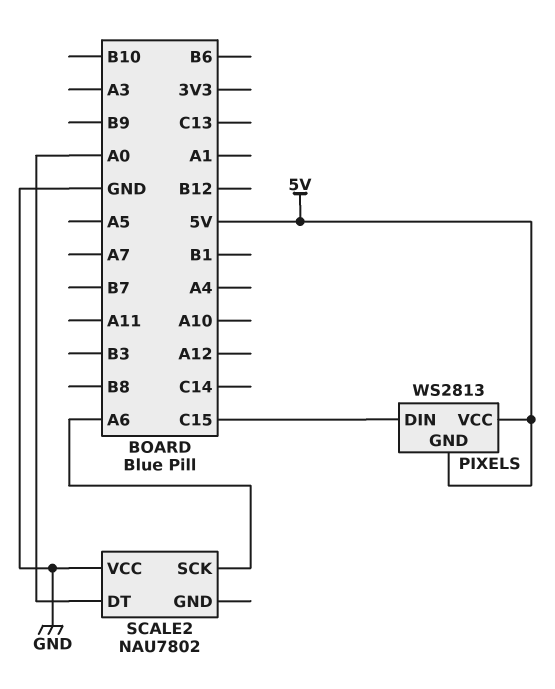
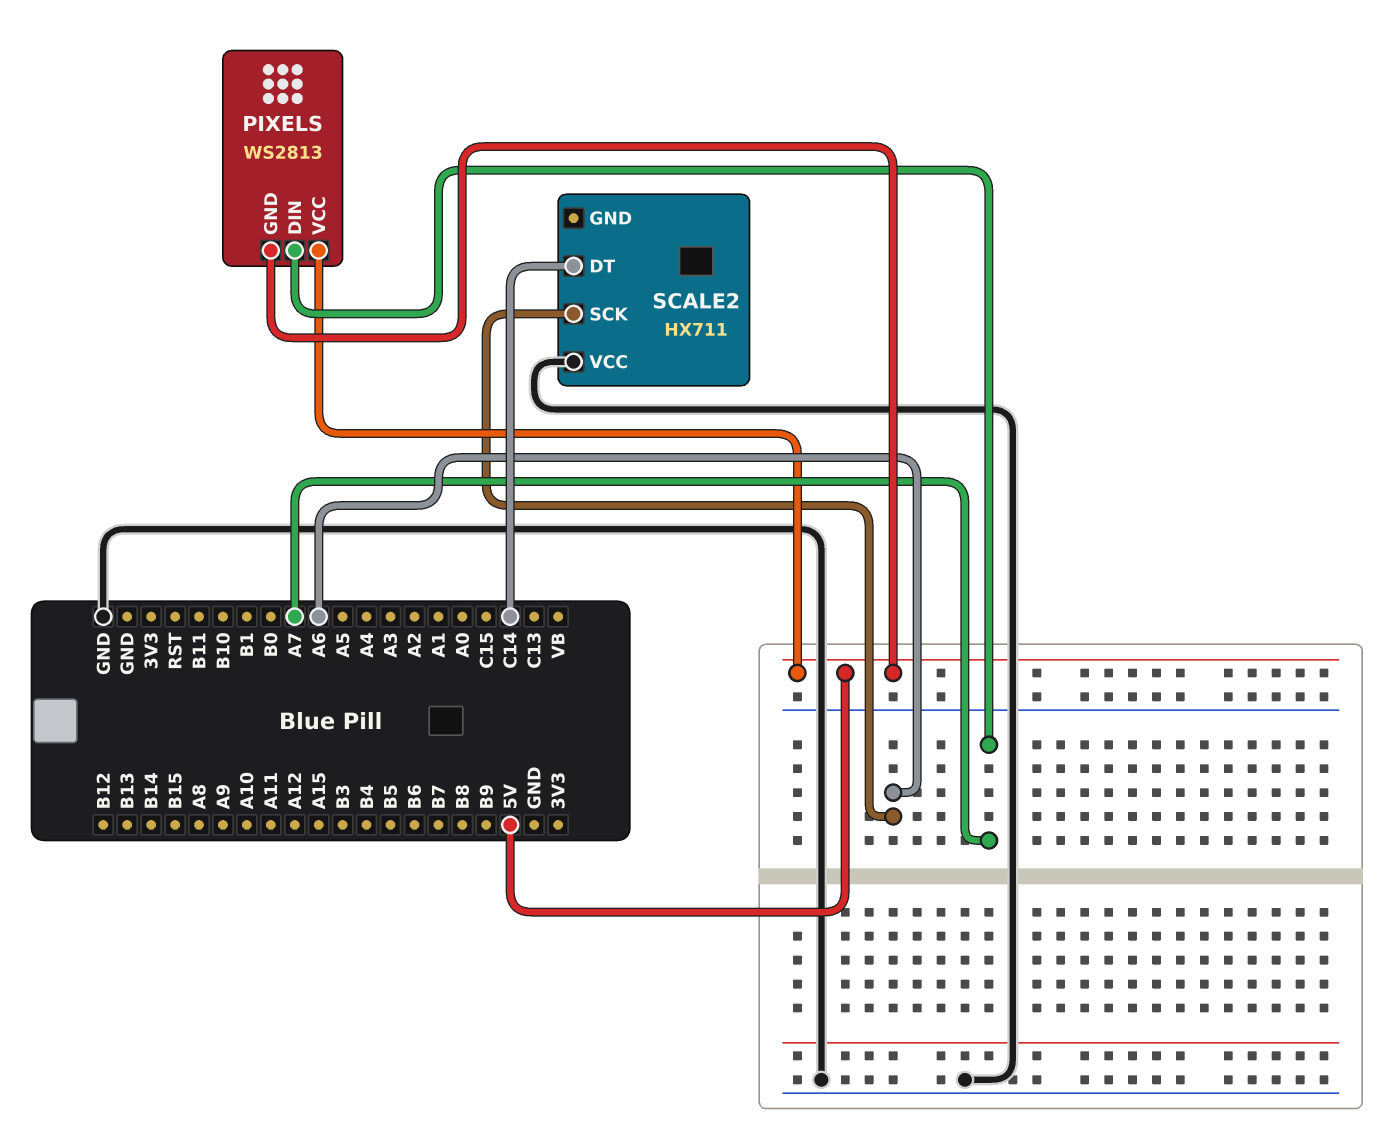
PIXELS pin DIN: C15 -> A7
SCALE2: NAU7802 -> HX711
SCALE2 pin DT: A0 -> C14

